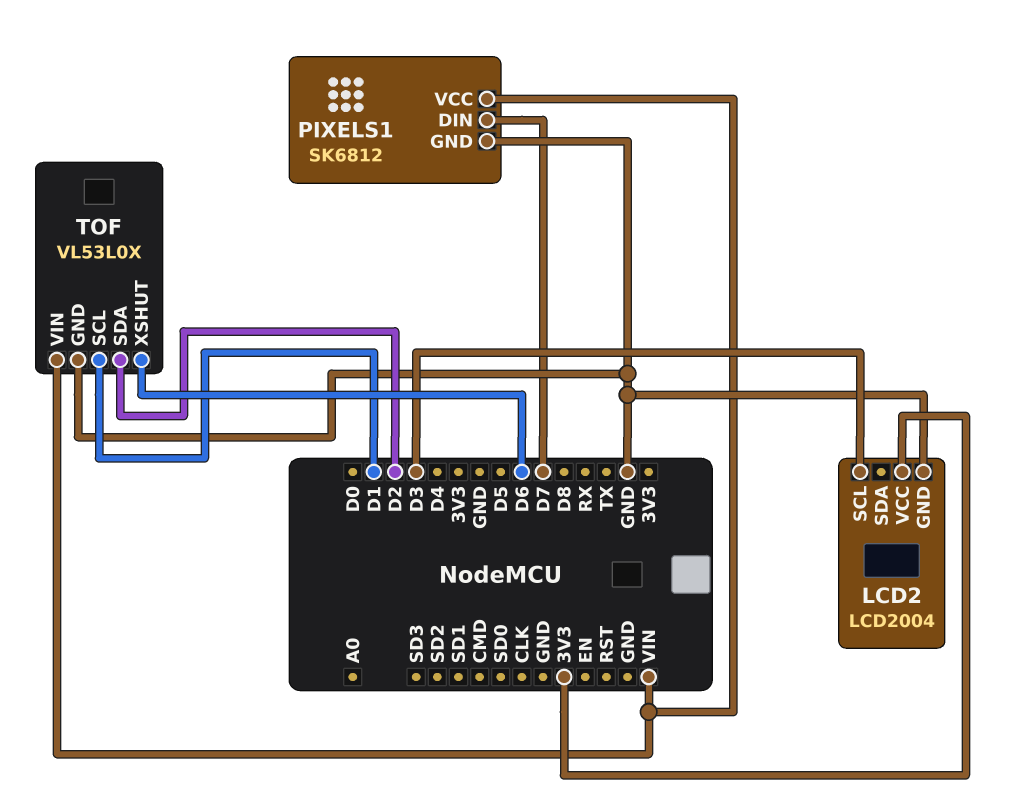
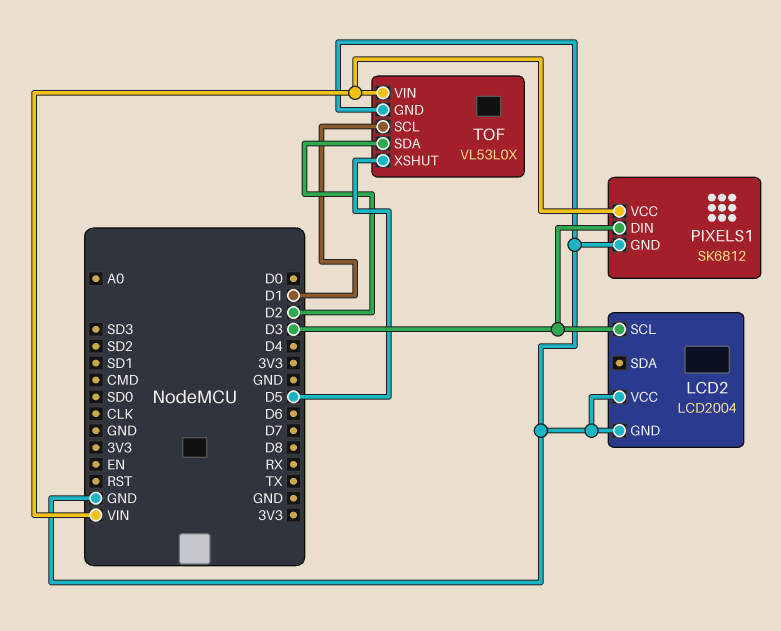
LCD2 pin VCC: 3V3 -> GND
PIXELS1 pin DIN: D7 -> D3
TOF pin XSHUT: D6 -> D5

